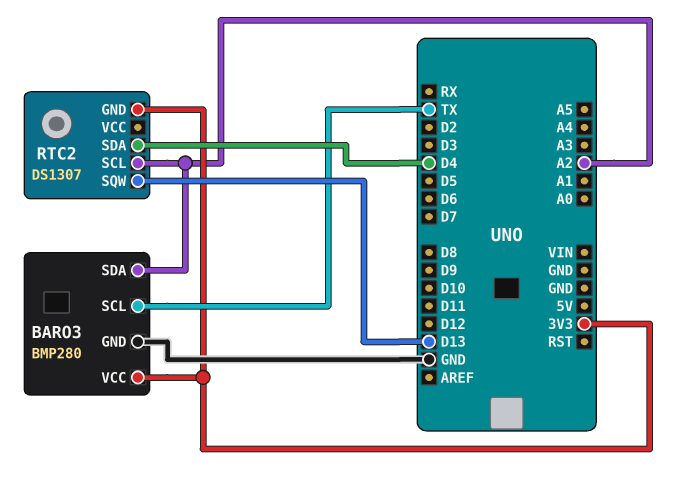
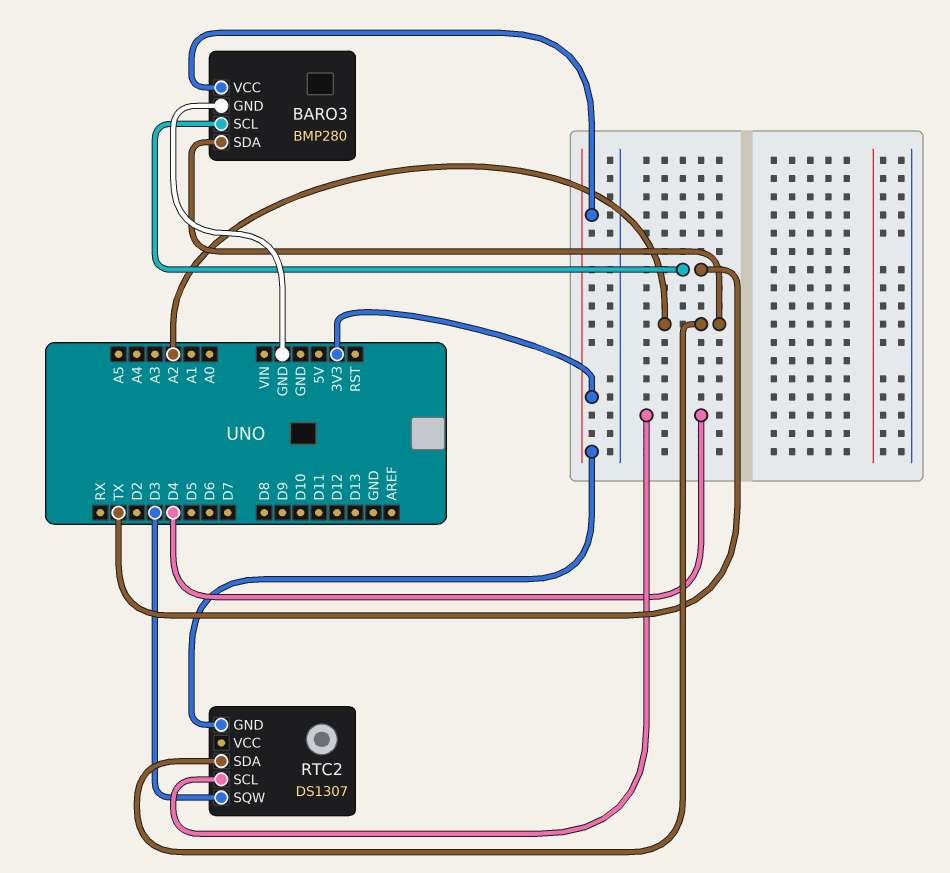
RTC2 pin SCL: A2 -> D4
RTC2 pin SDA: D4 -> A2
RTC2 pin SQW: D13 -> D3

